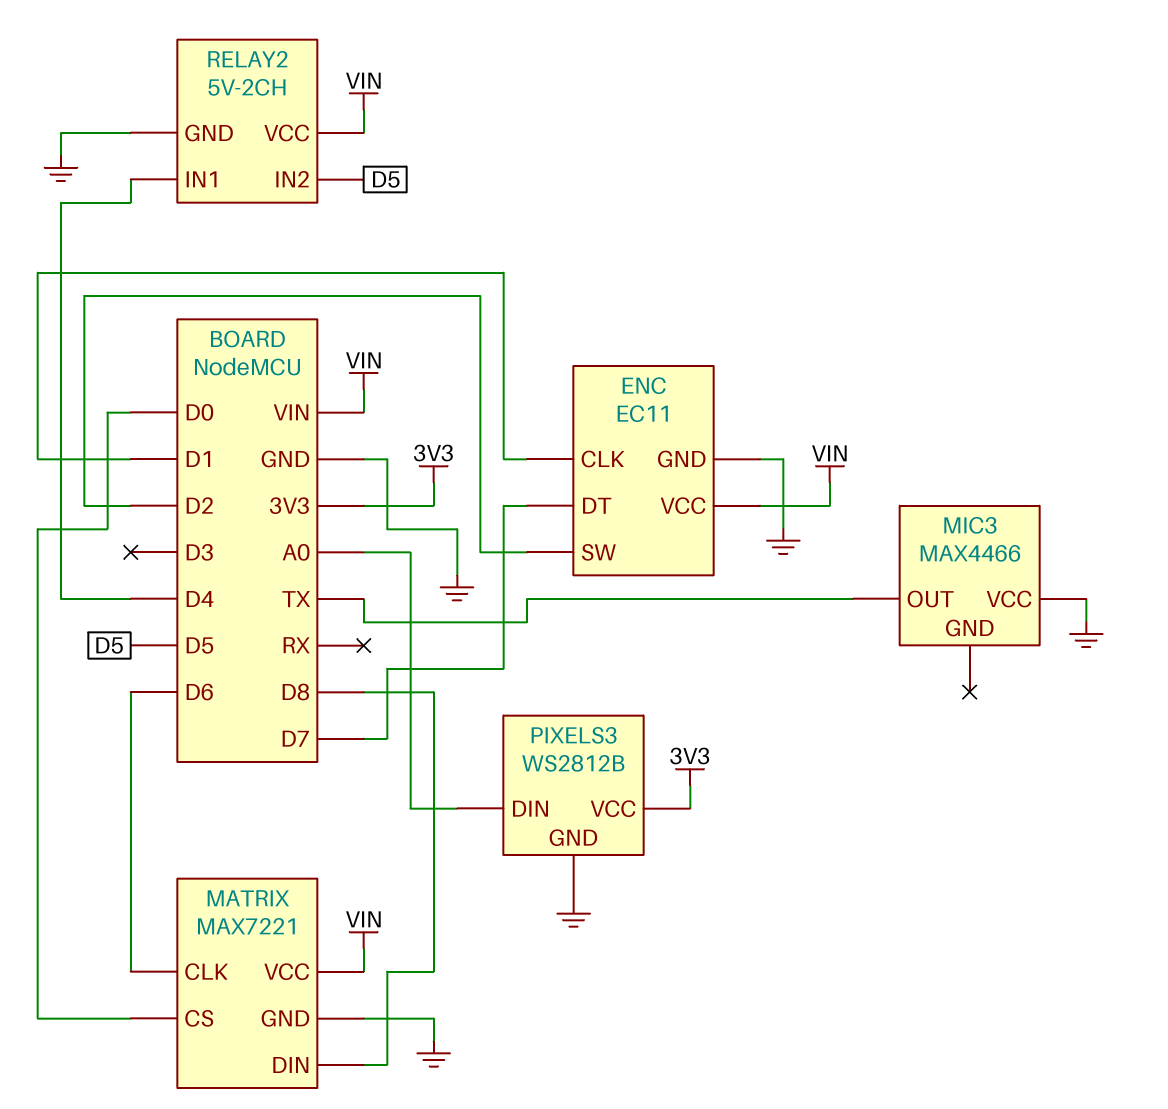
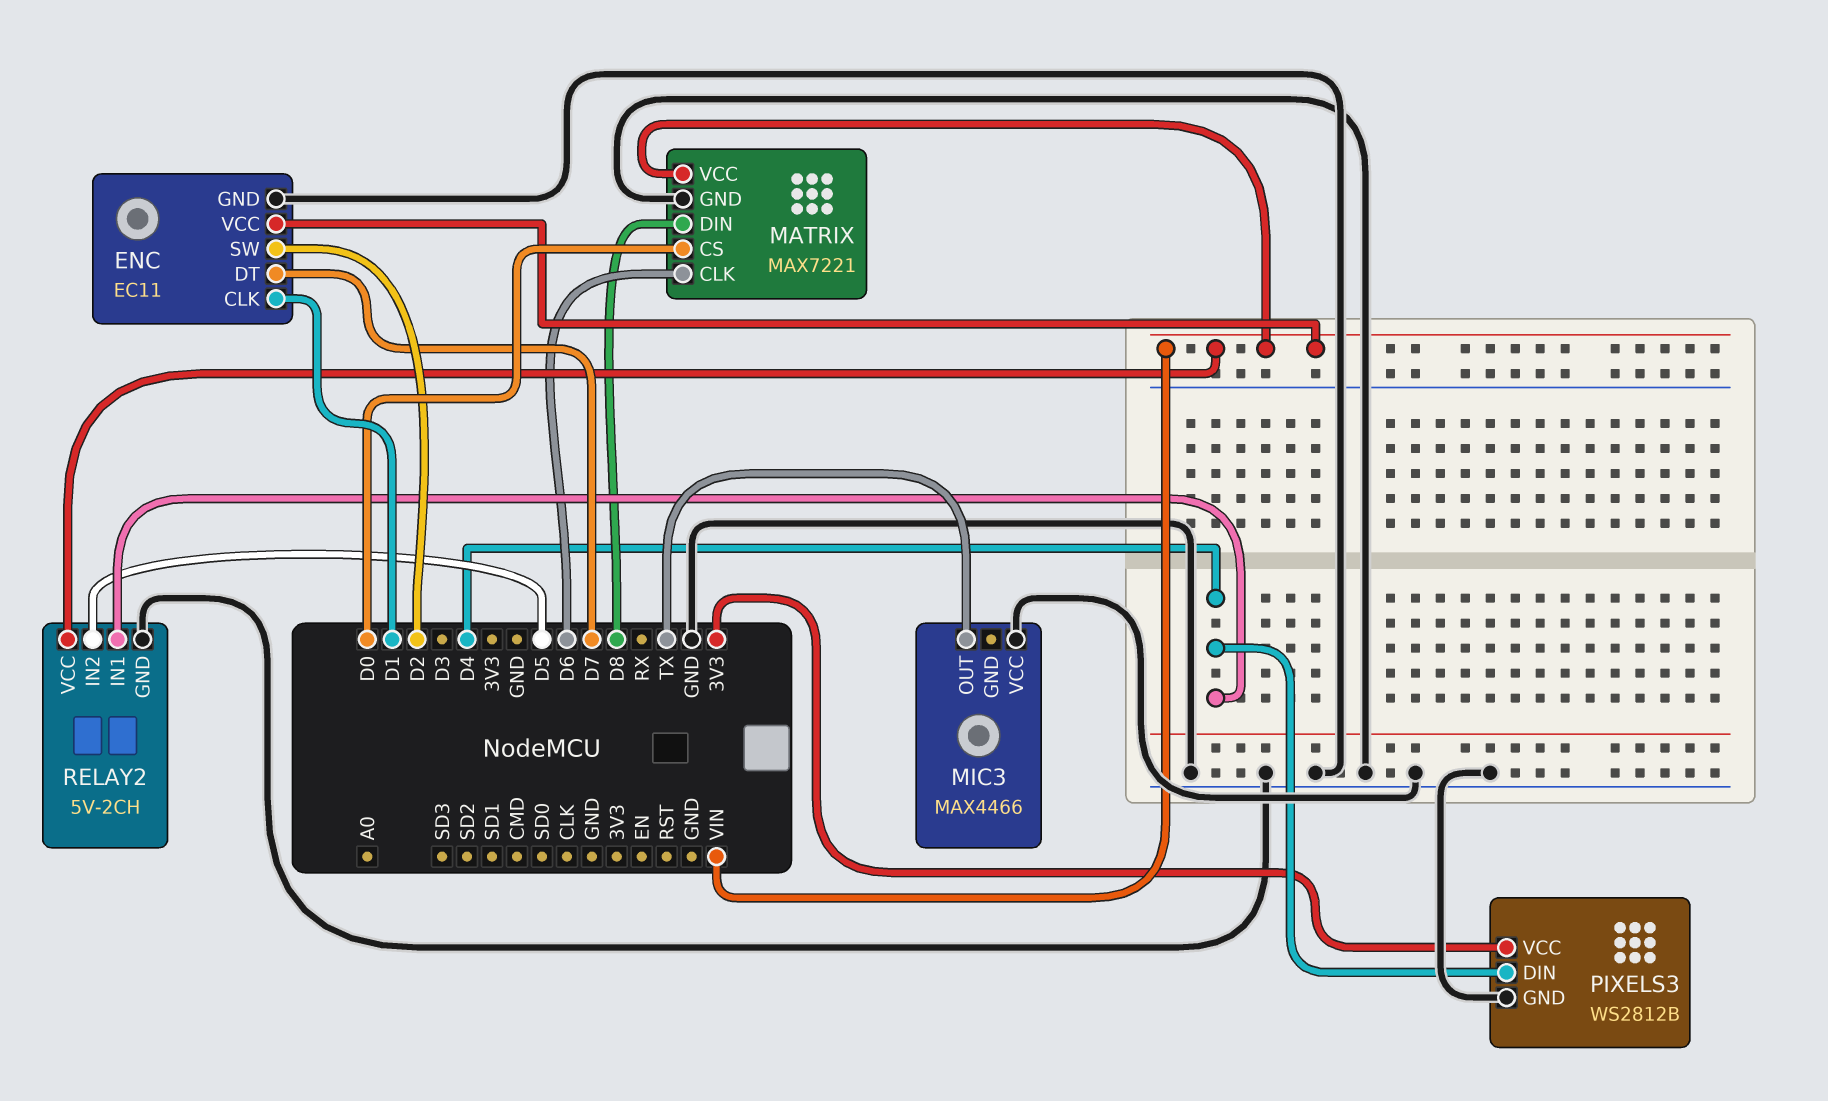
PIXELS3 pin DIN: A0 -> D4

